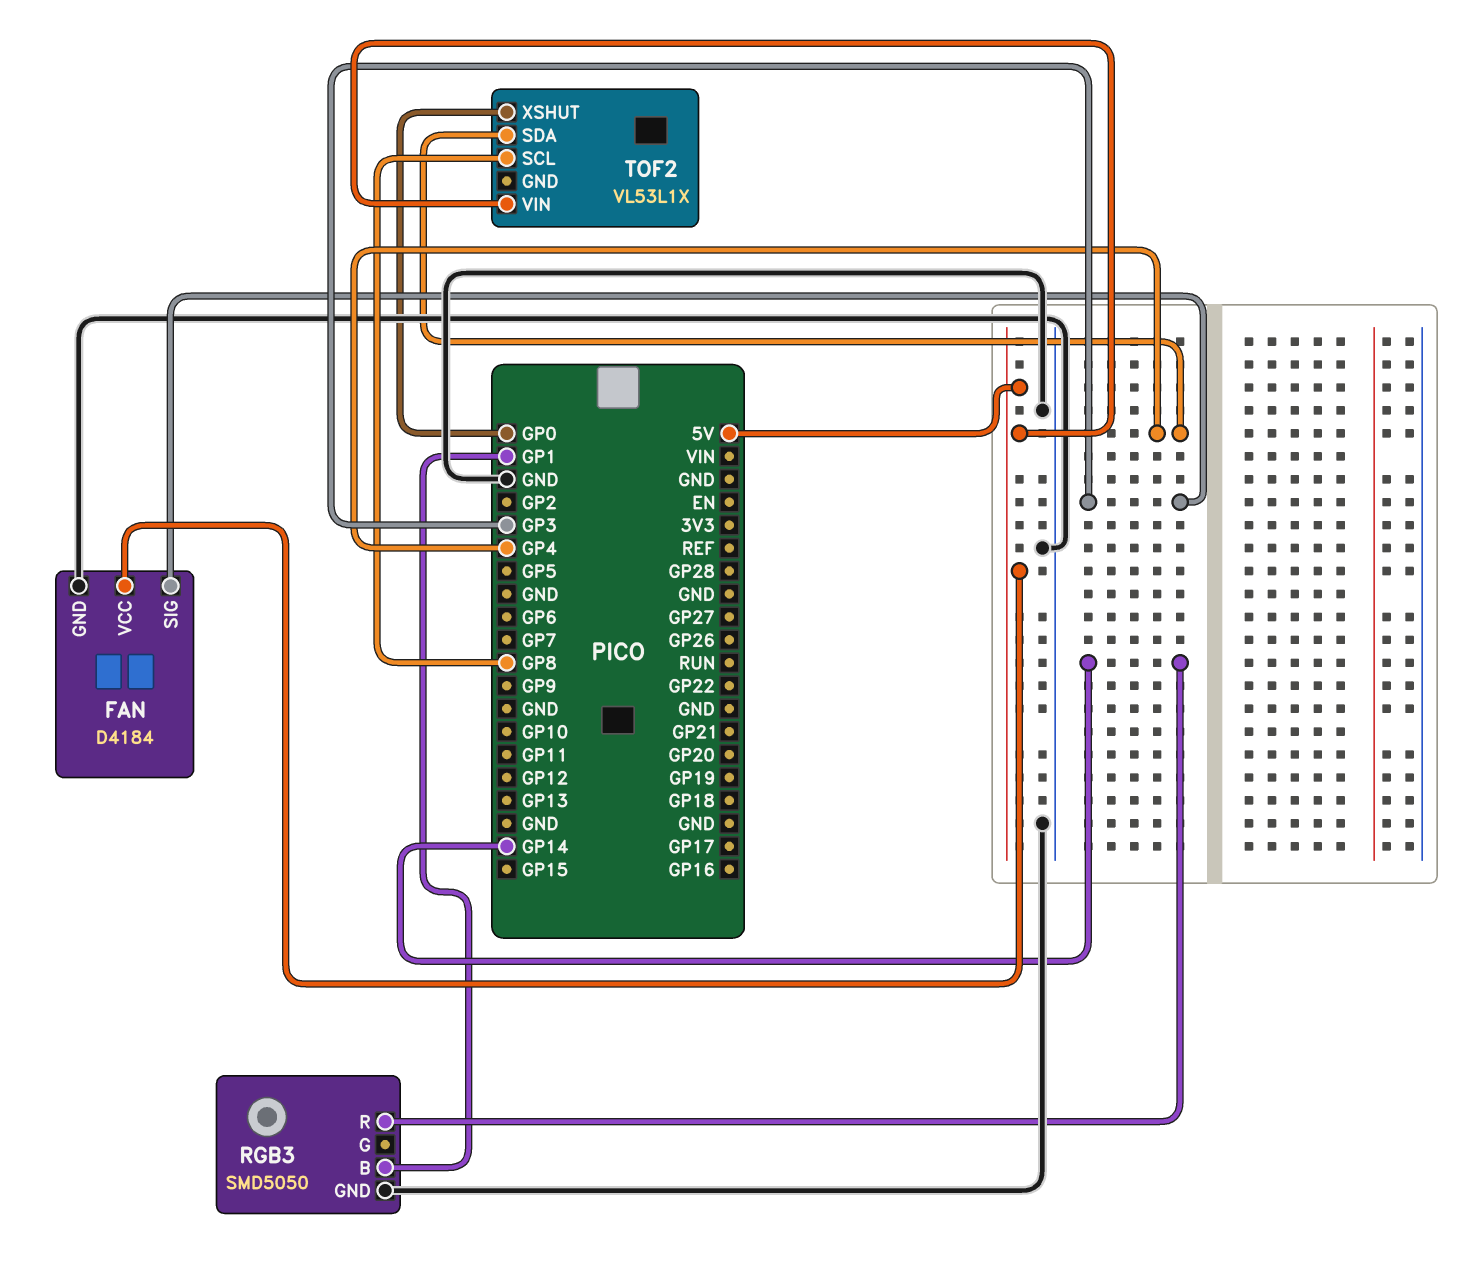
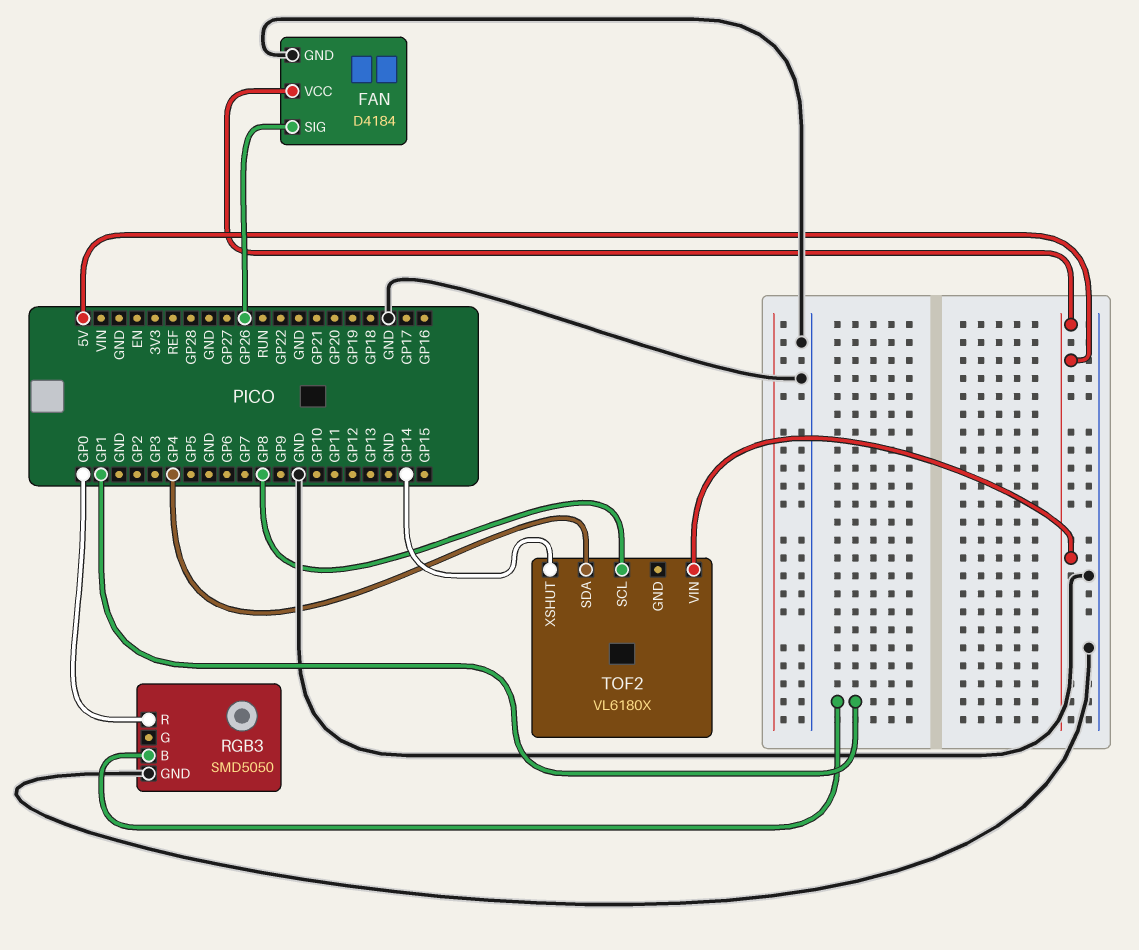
FAN pin SIG: GP3 -> GP26
RGB3 pin R: GP14 -> GP0
TOF2: VL53L1X -> VL6180X
TOF2 pin XSHUT: GP0 -> GP14

